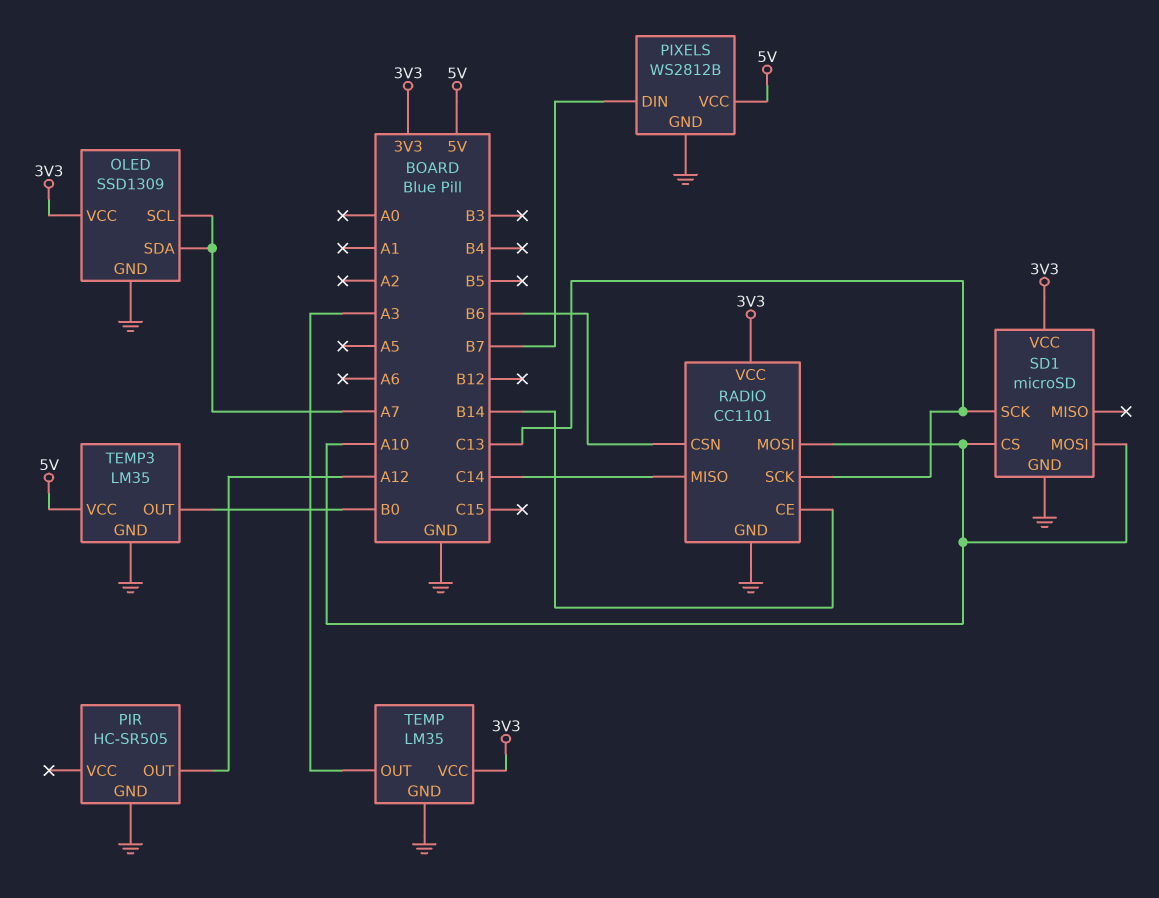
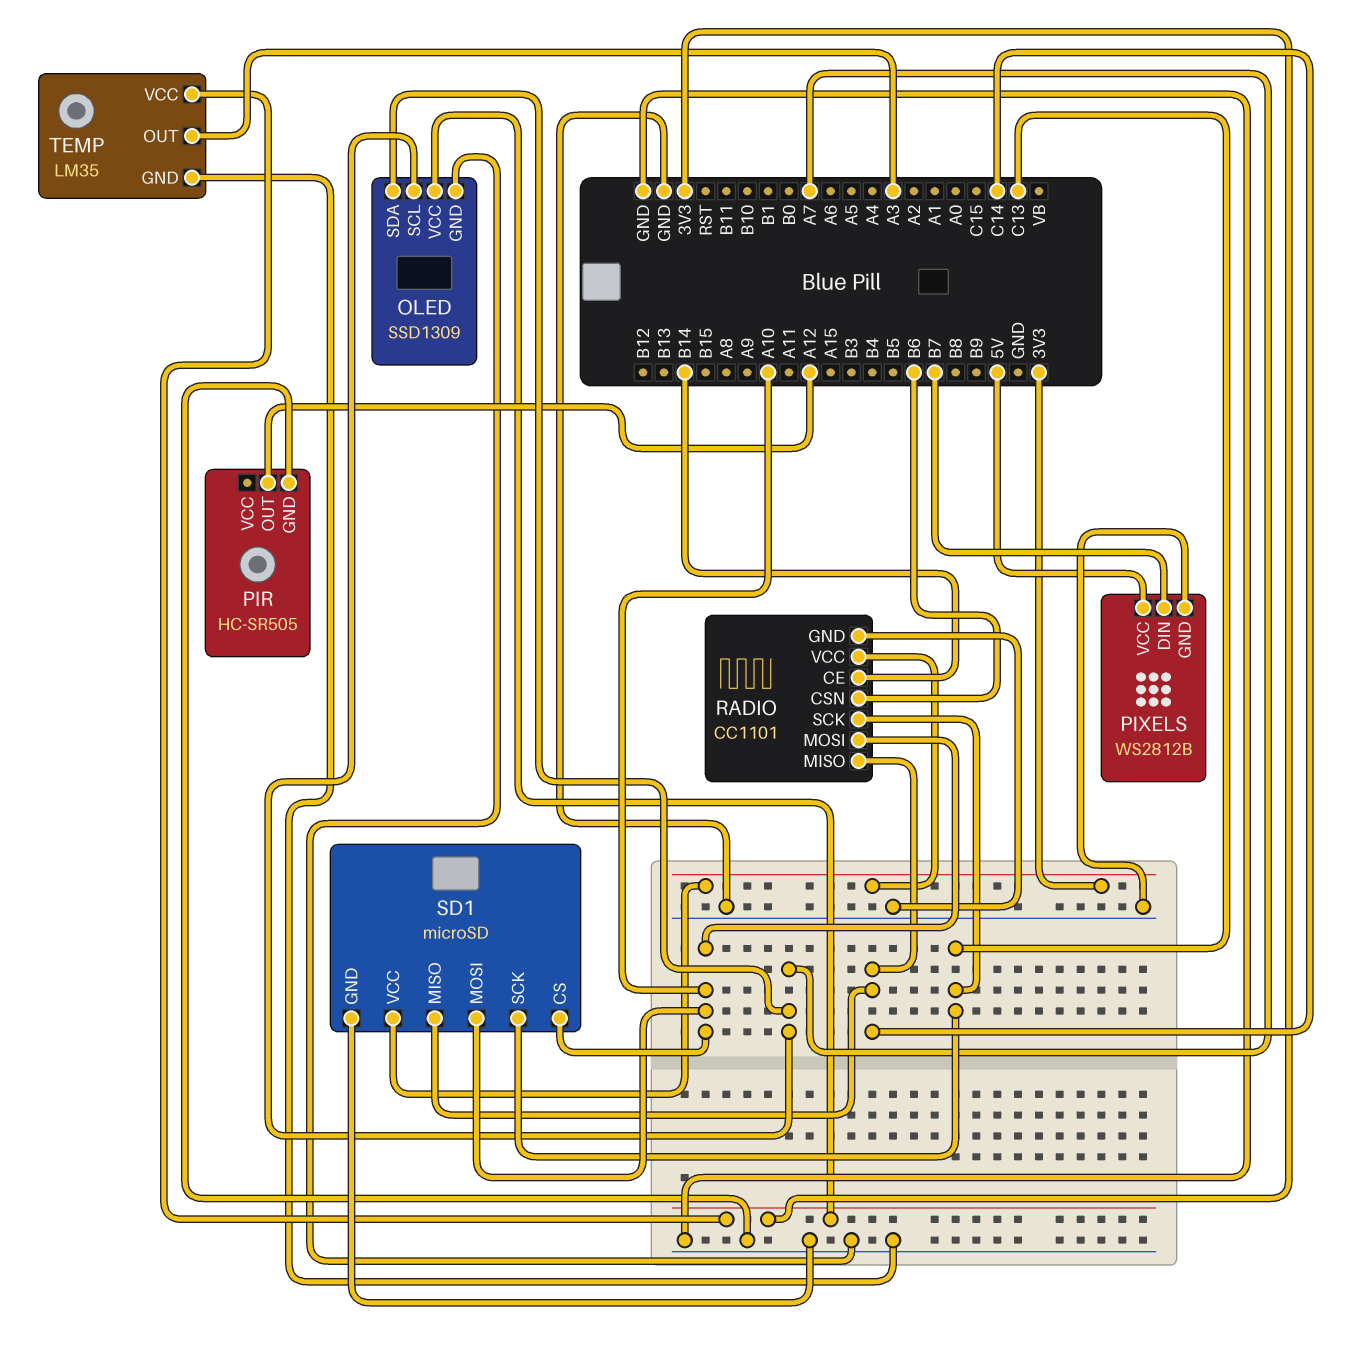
SD1 pin MISO: none -> C14
TEMP3: LM35 -> none
TEMP3 pin GND: GND -> none
TEMP3 pin OUT: B0 -> none
TEMP3 pin VCC: 5V -> none

